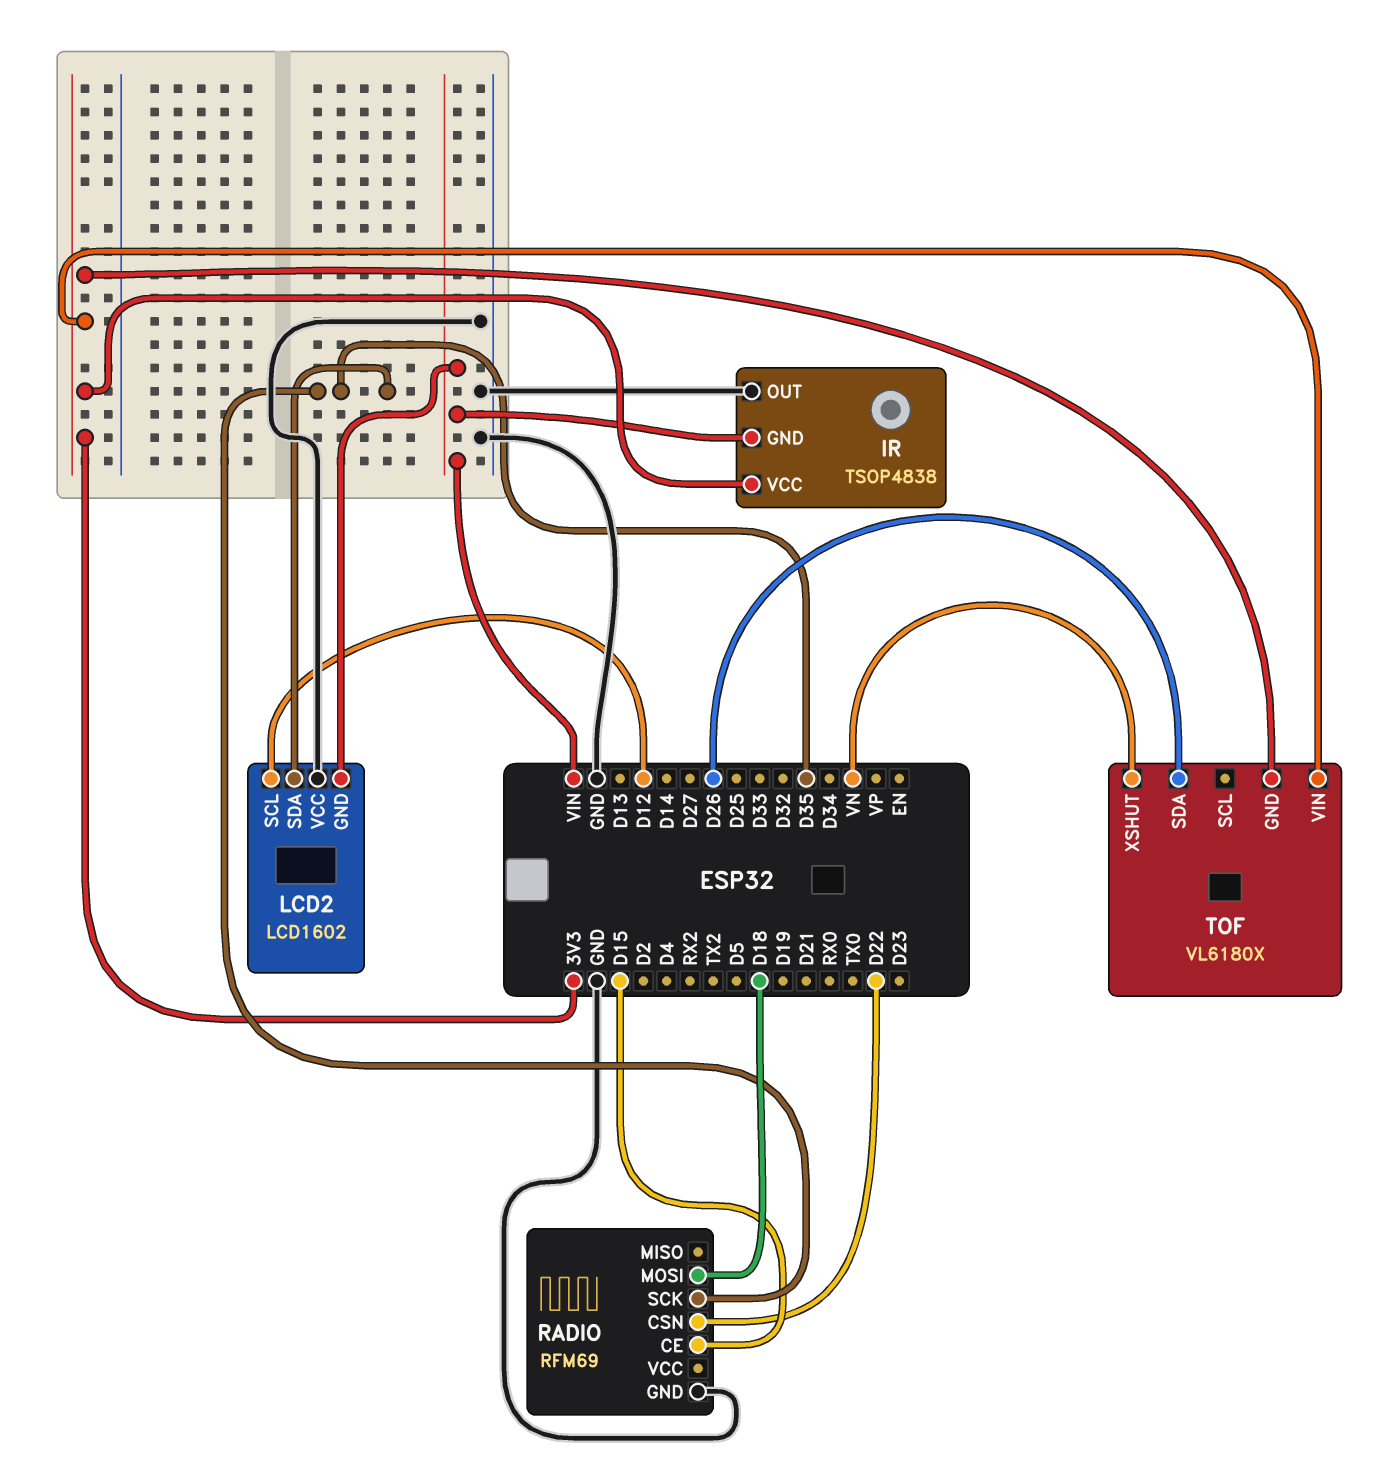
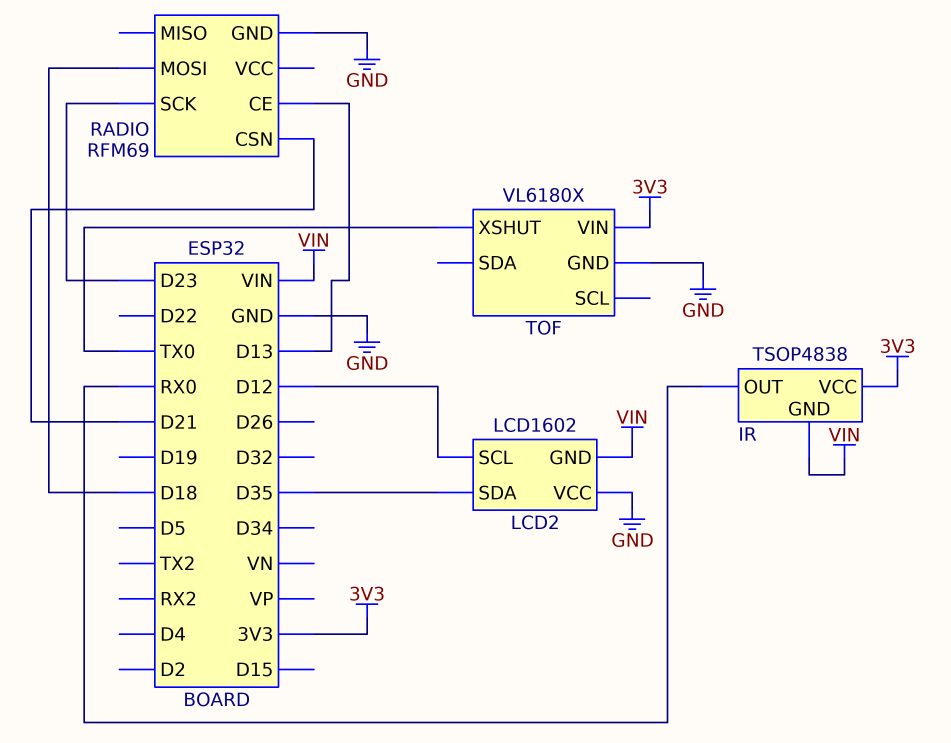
IR pin OUT: GND -> RX0
RADIO pin CE: D15 -> D13
RADIO pin CSN: D22 -> D21
RADIO pin SCK: D35 -> D23
TOF pin GND: 3V3 -> GND
TOF pin SDA: D26 -> none
TOF pin XSHUT: VN -> TX0

